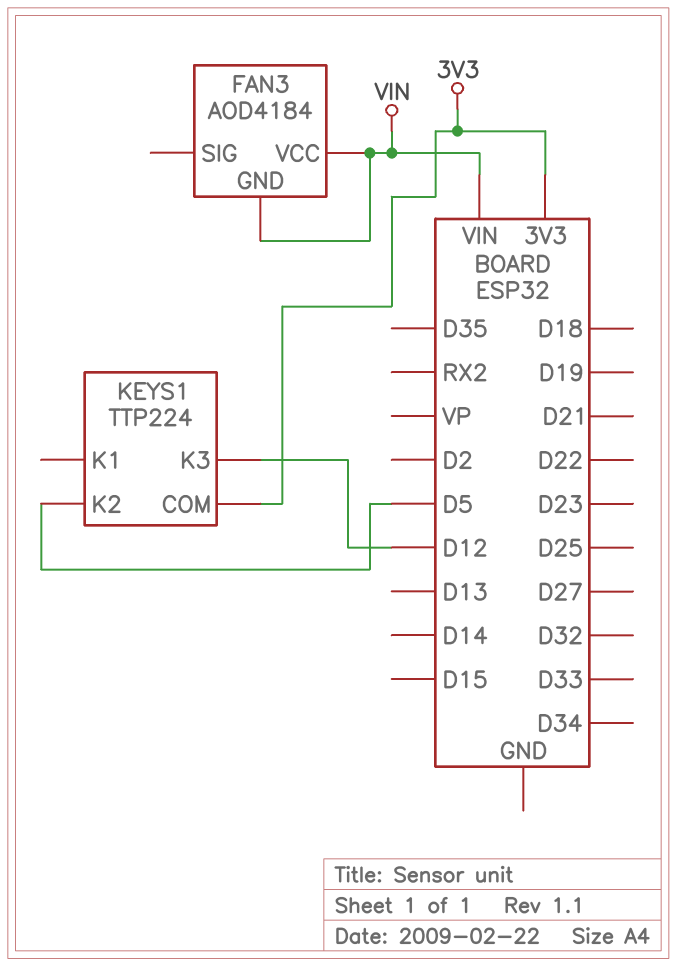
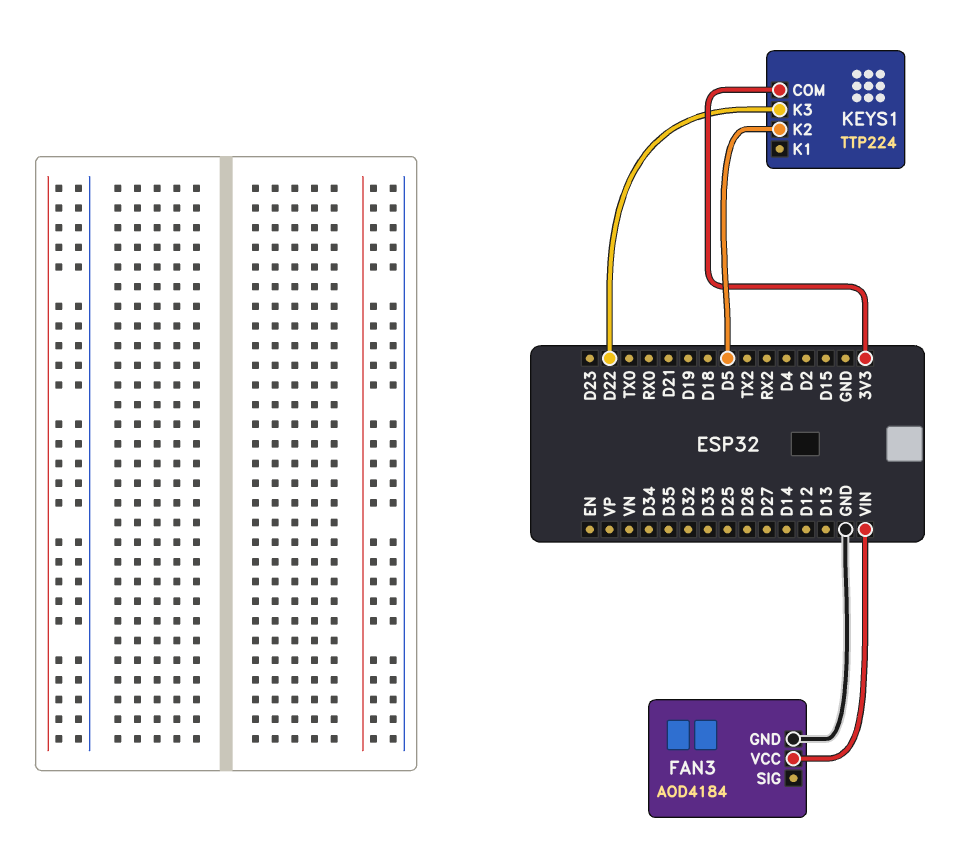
FAN3 pin GND: VIN -> GND
KEYS1 pin K3: D12 -> D22

